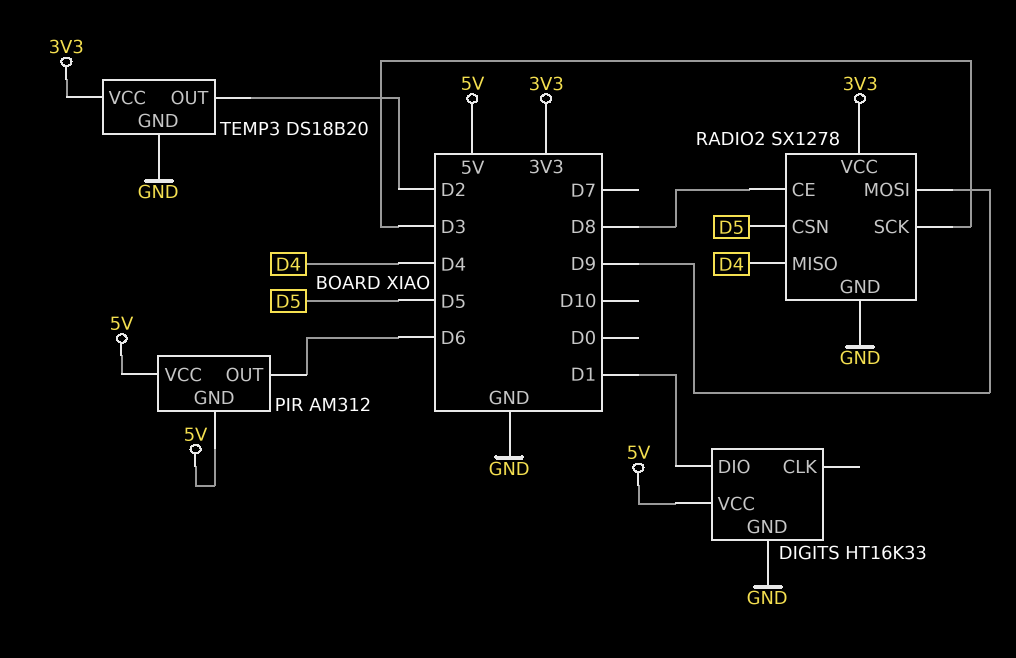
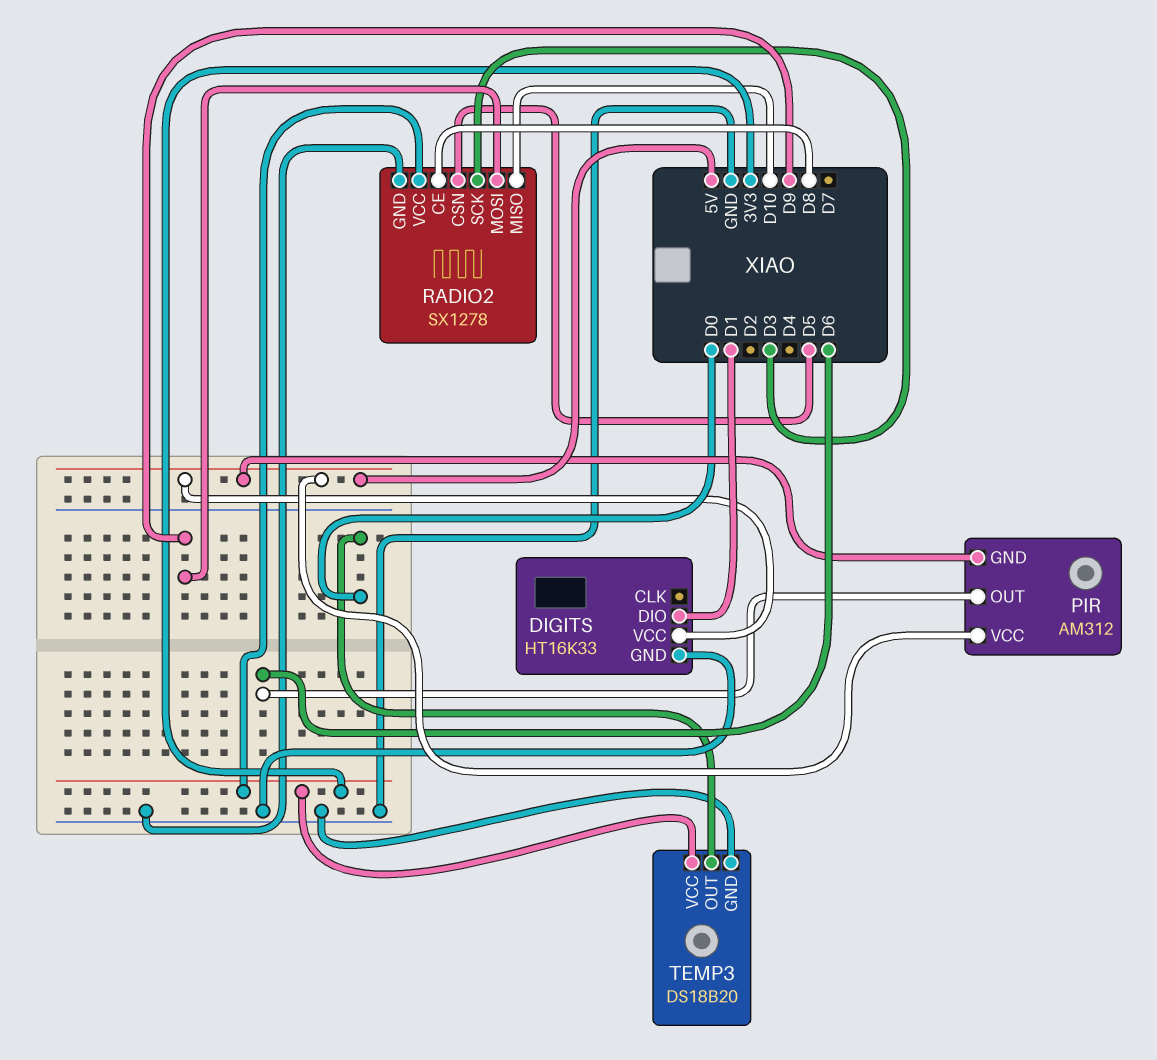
RADIO2 pin MISO: D4 -> D10
TEMP3 pin OUT: D2 -> D0

